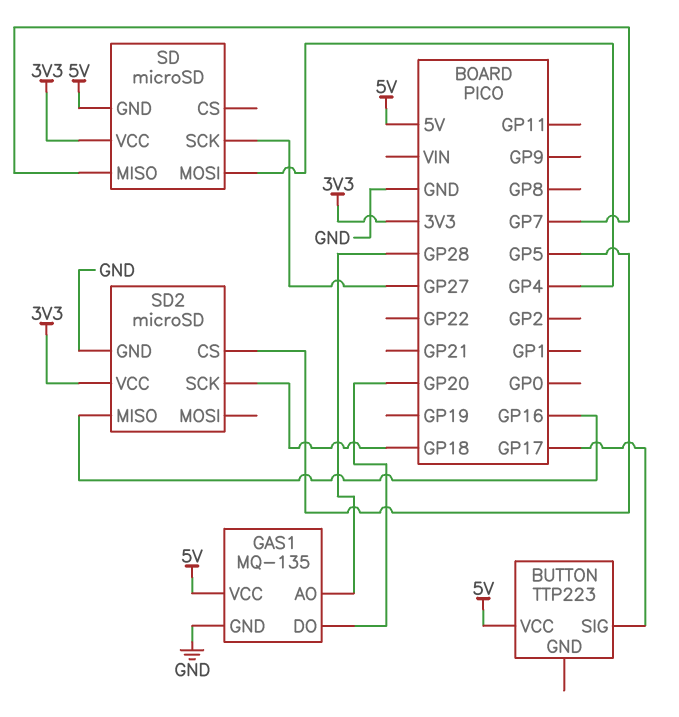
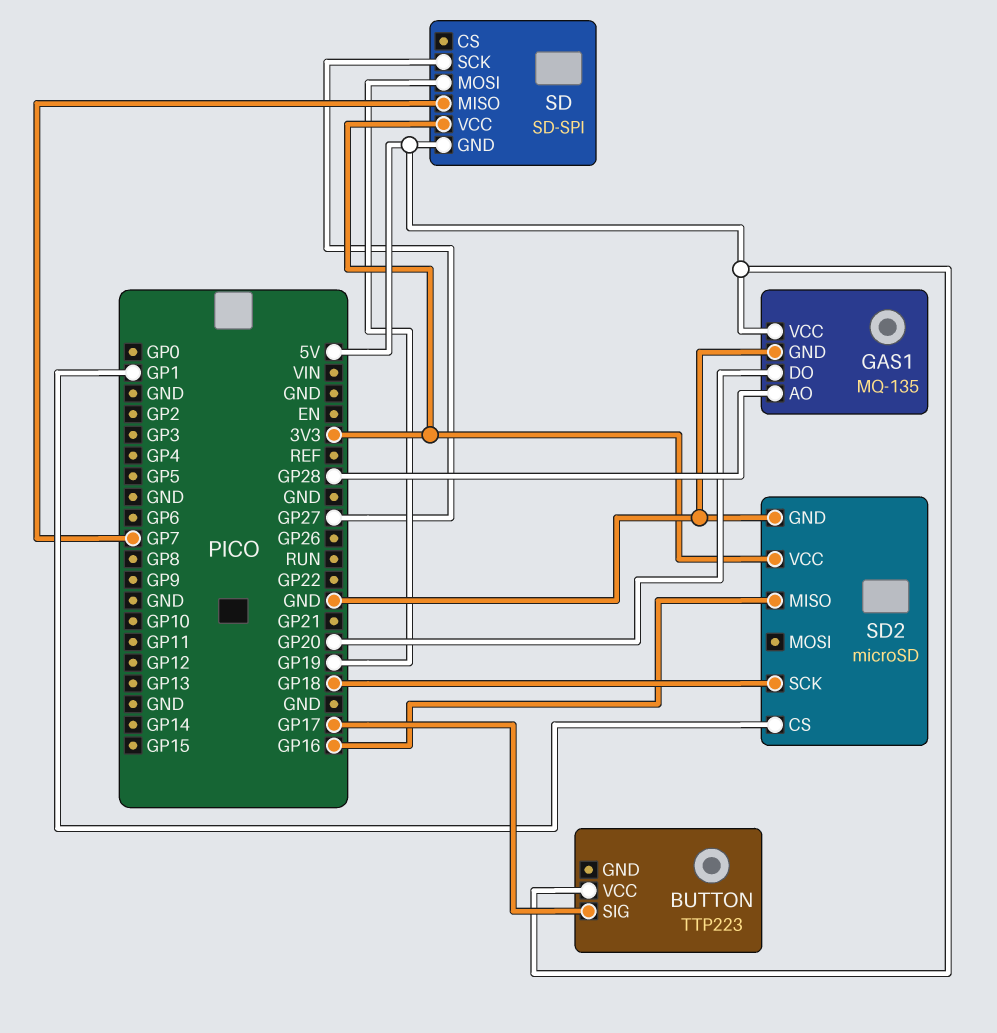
SD: microSD -> SD-SPI
SD pin MOSI: GP4 -> GP19
SD2 pin CS: GP5 -> GP1

